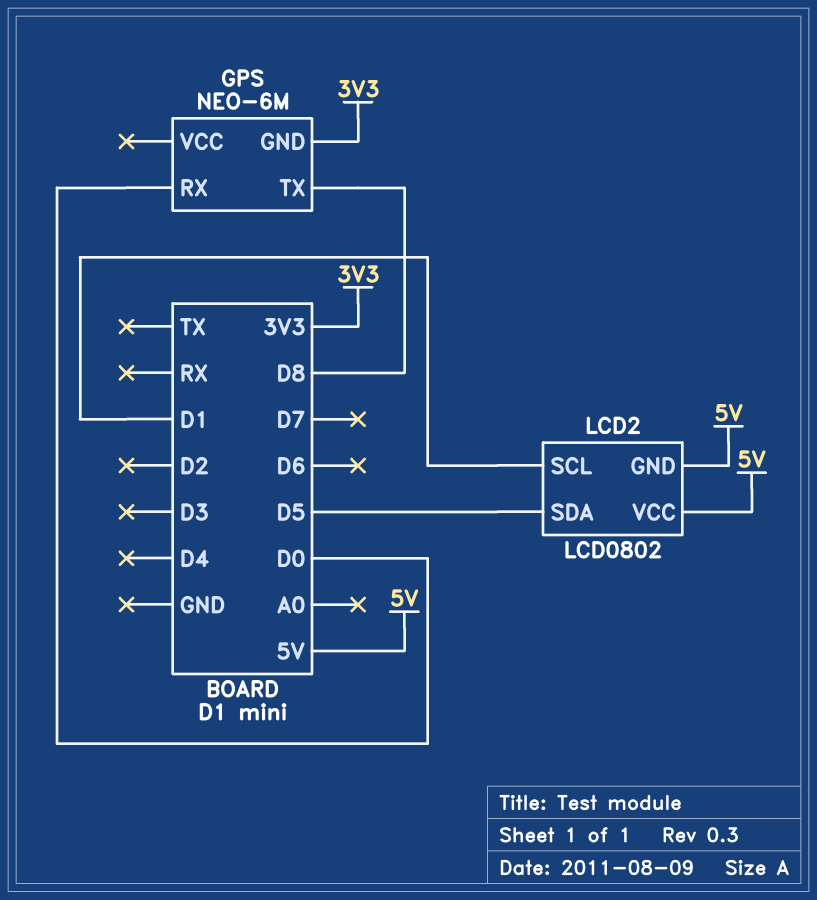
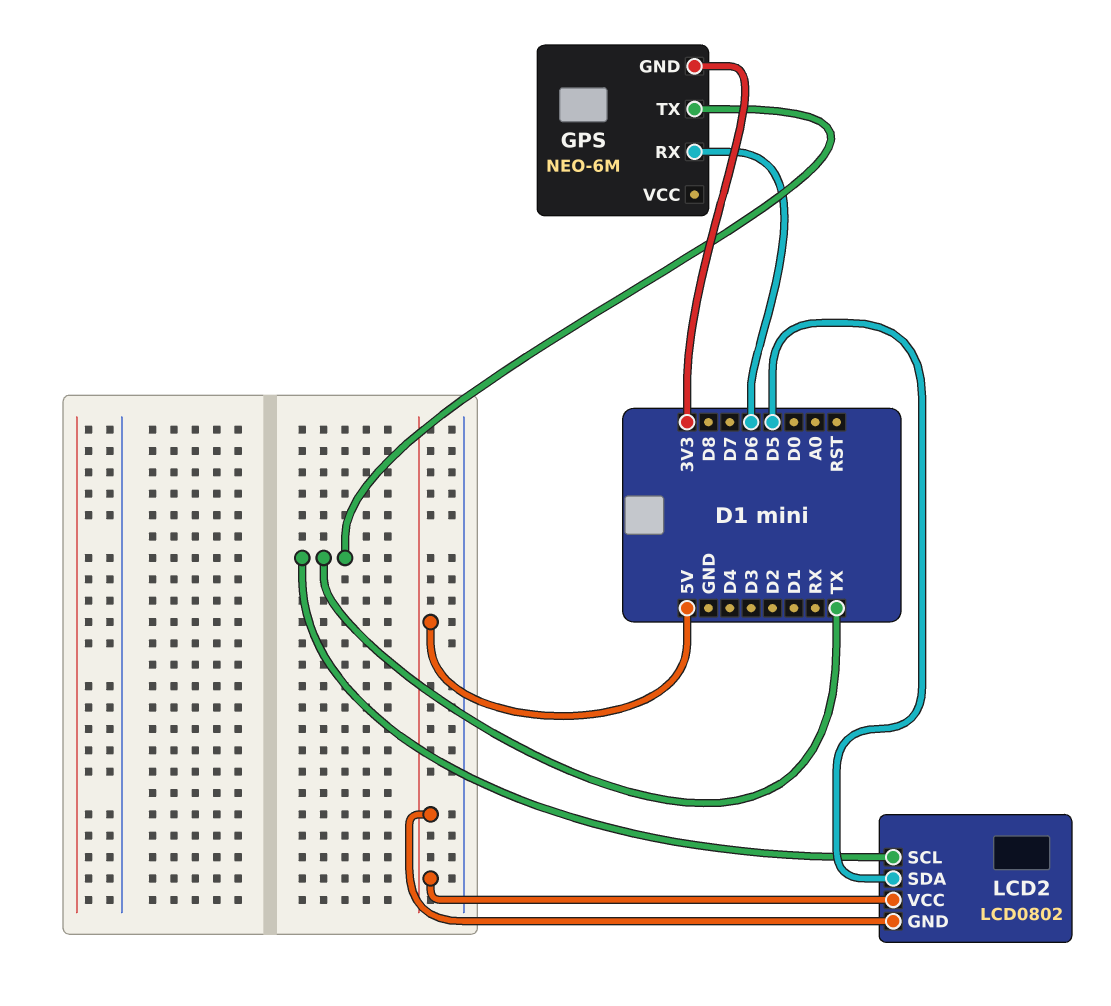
GPS pin RX: D0 -> D6
GPS pin TX: D8 -> TX
LCD2 pin SCL: D1 -> TX

